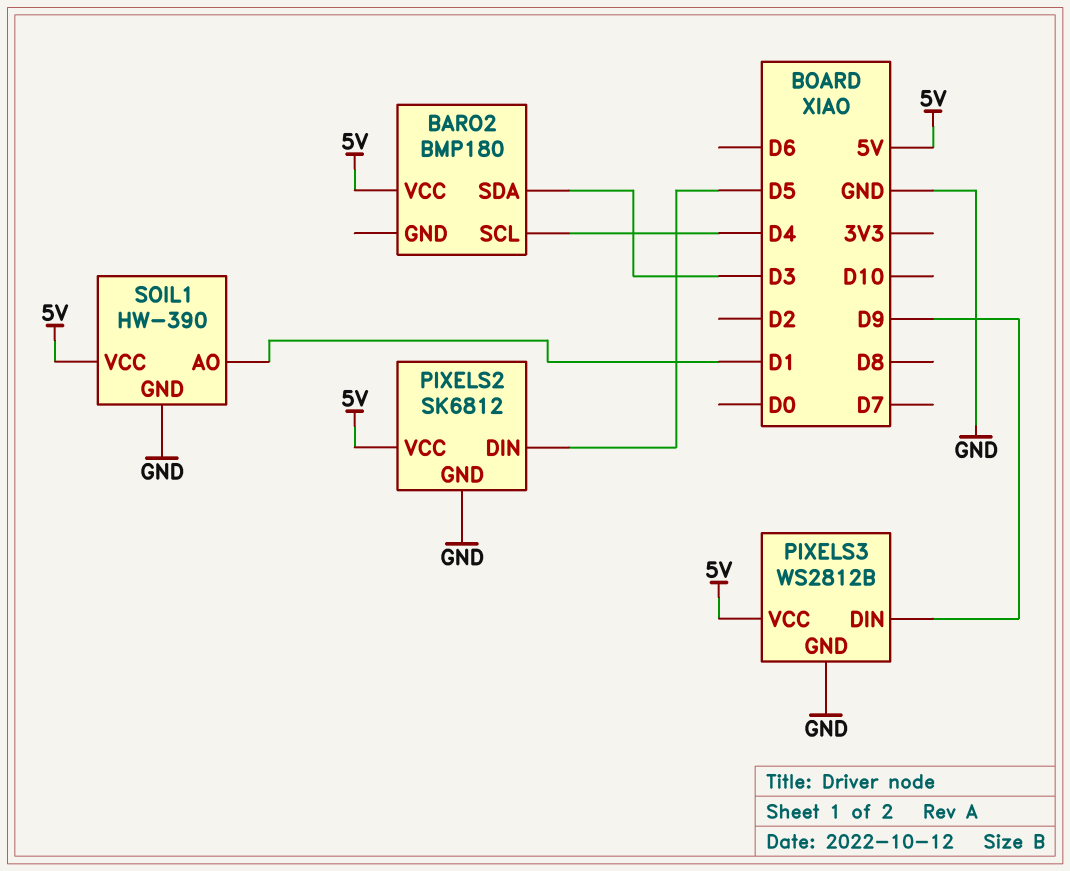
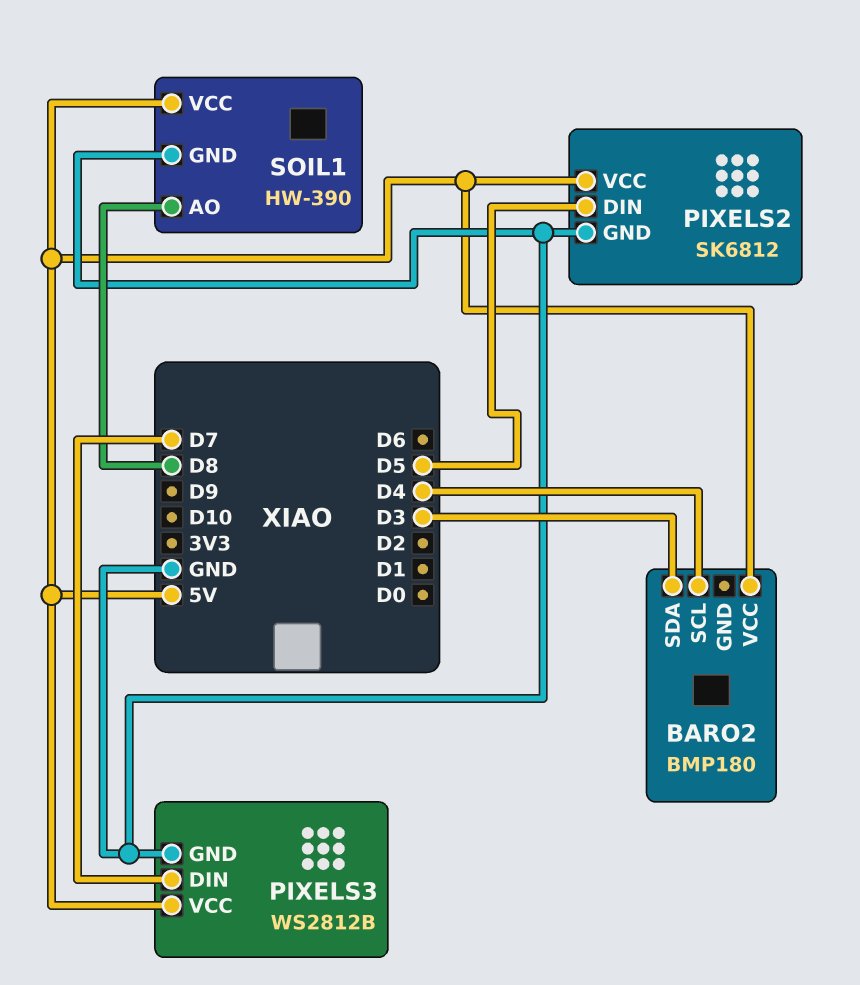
PIXELS3 pin DIN: D9 -> D7
SOIL1 pin AO: D1 -> D8

